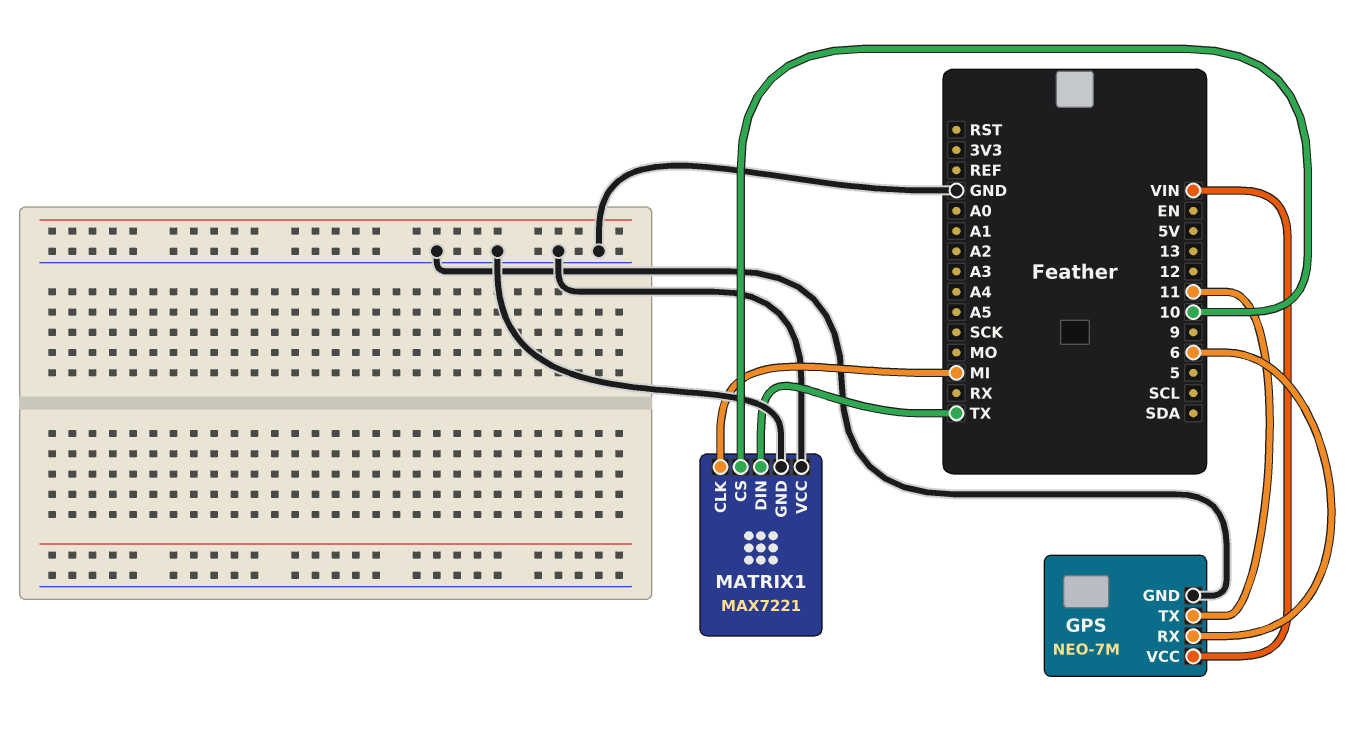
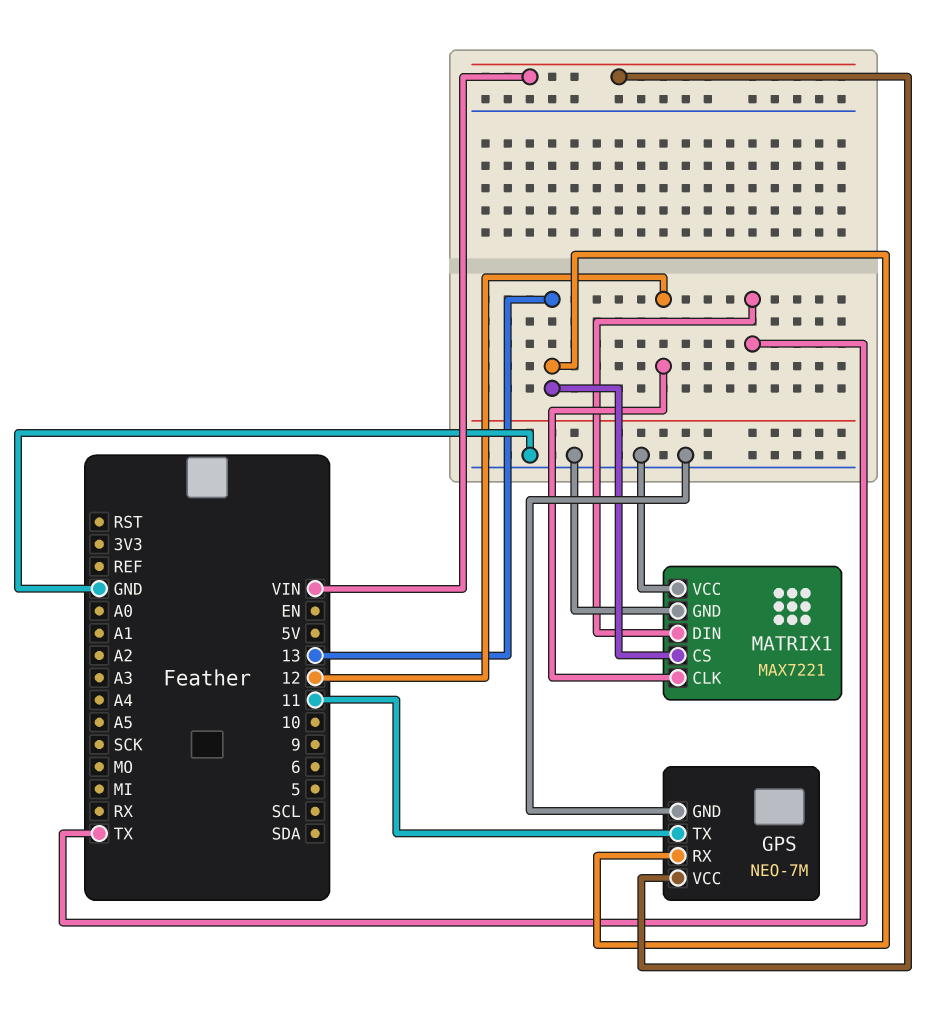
GPS pin RX: 6 -> 13
MATRIX1 pin CLK: MI -> 12
MATRIX1 pin CS: 10 -> 13

